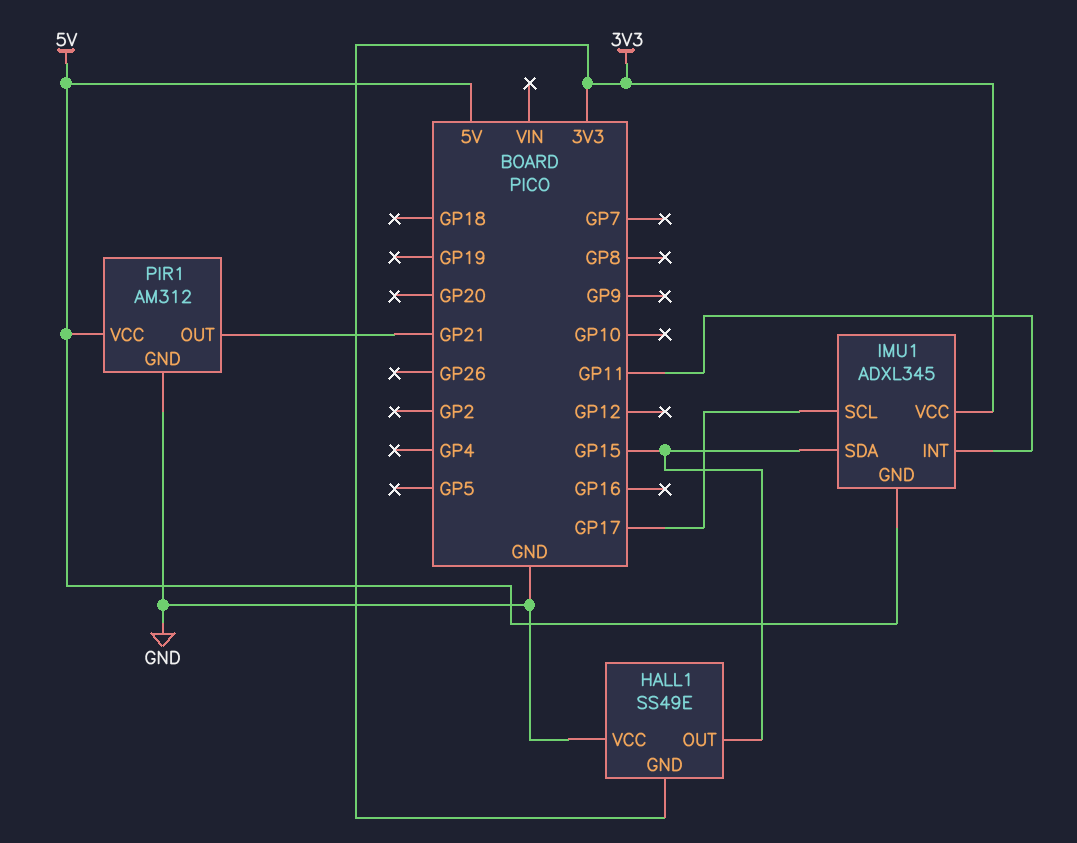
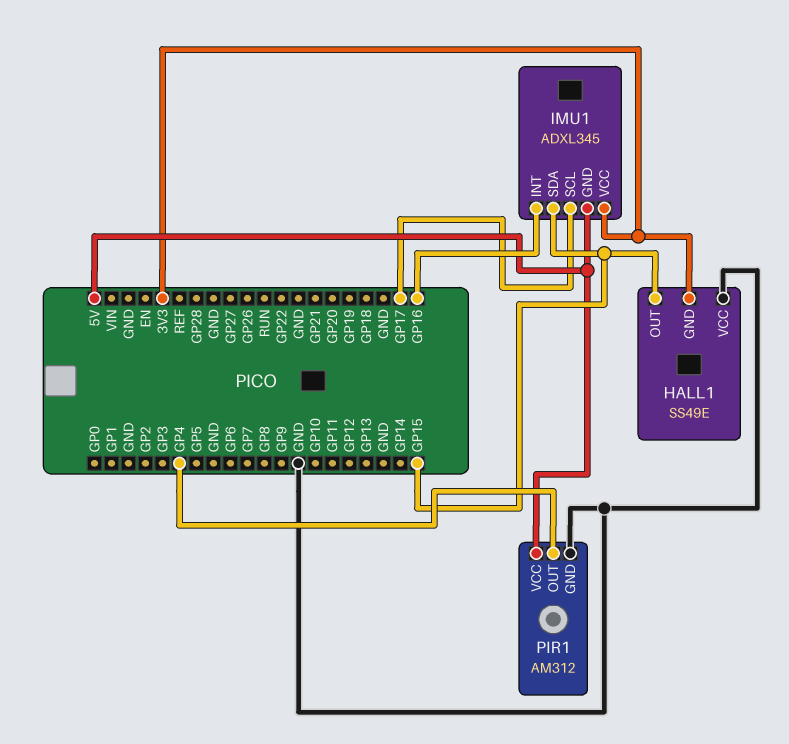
IMU1 pin INT: GP11 -> GP16
PIR1 pin OUT: GP21 -> GP4

